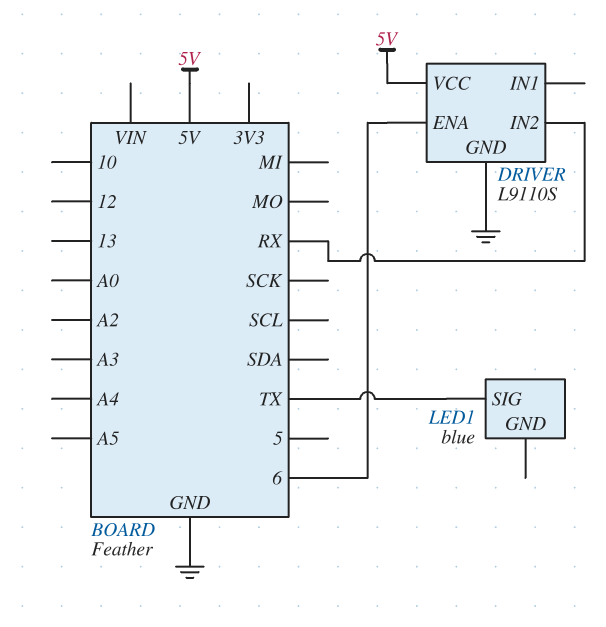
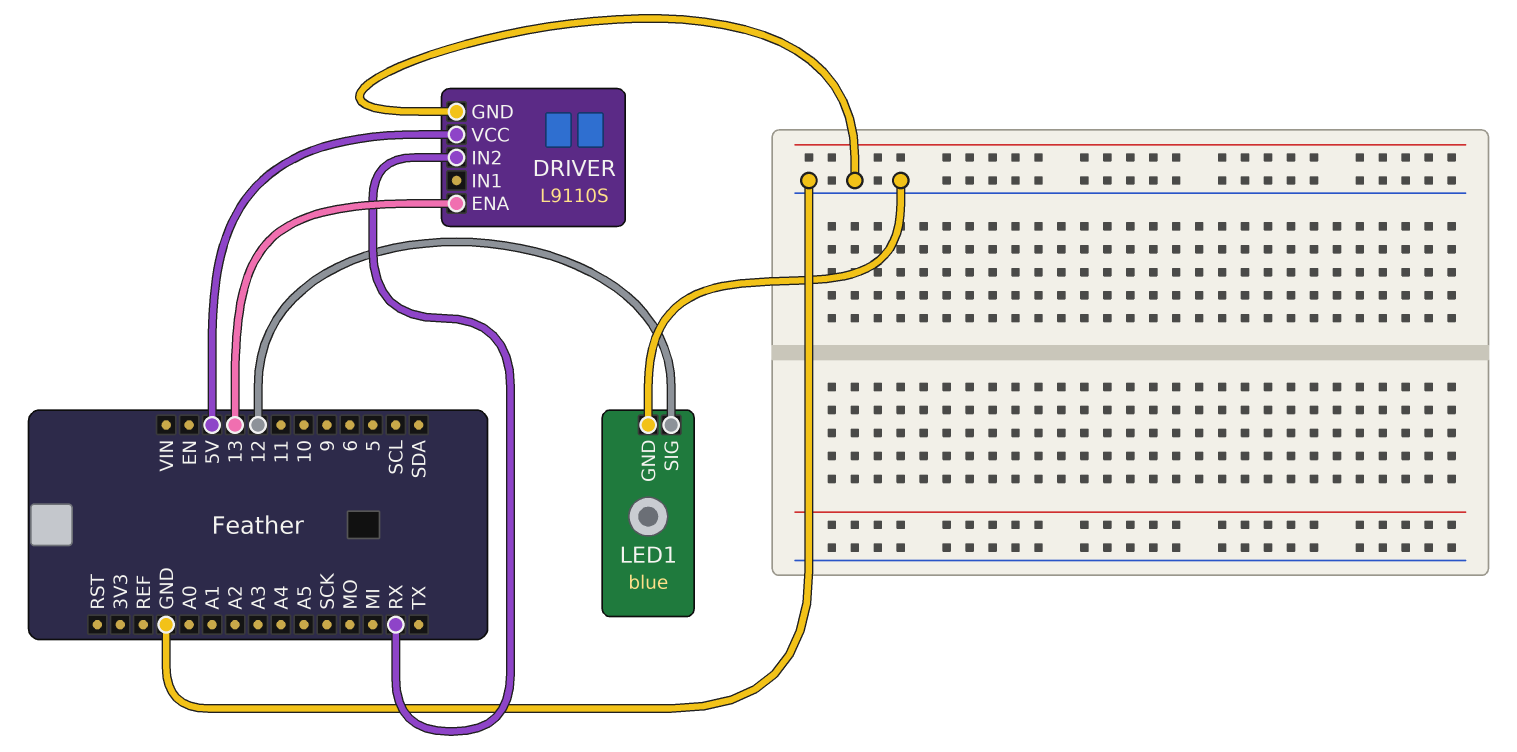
DRIVER pin ENA: 6 -> 13
LED1 pin GND: none -> GND
LED1 pin SIG: TX -> 12

